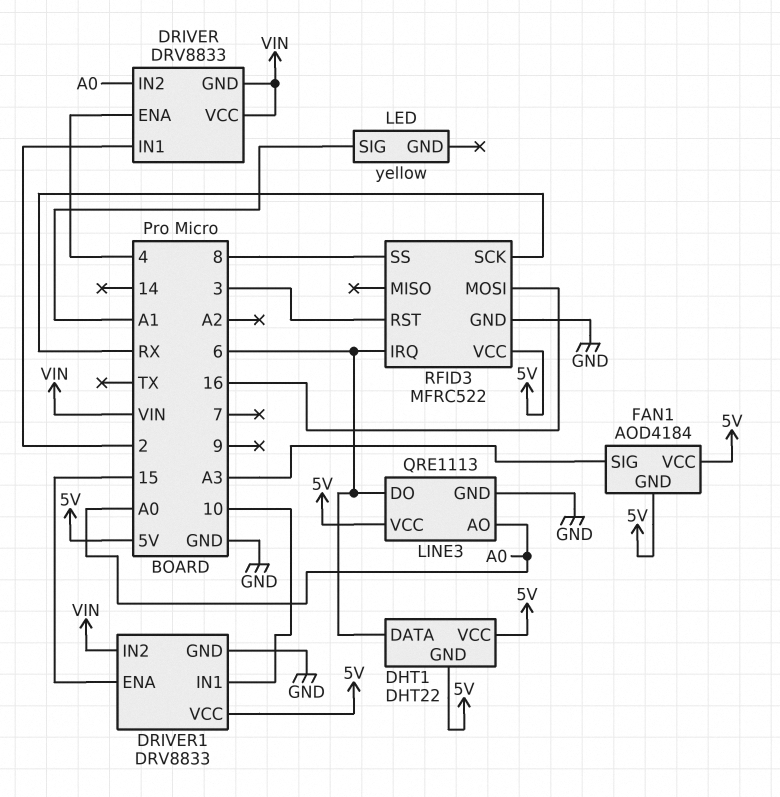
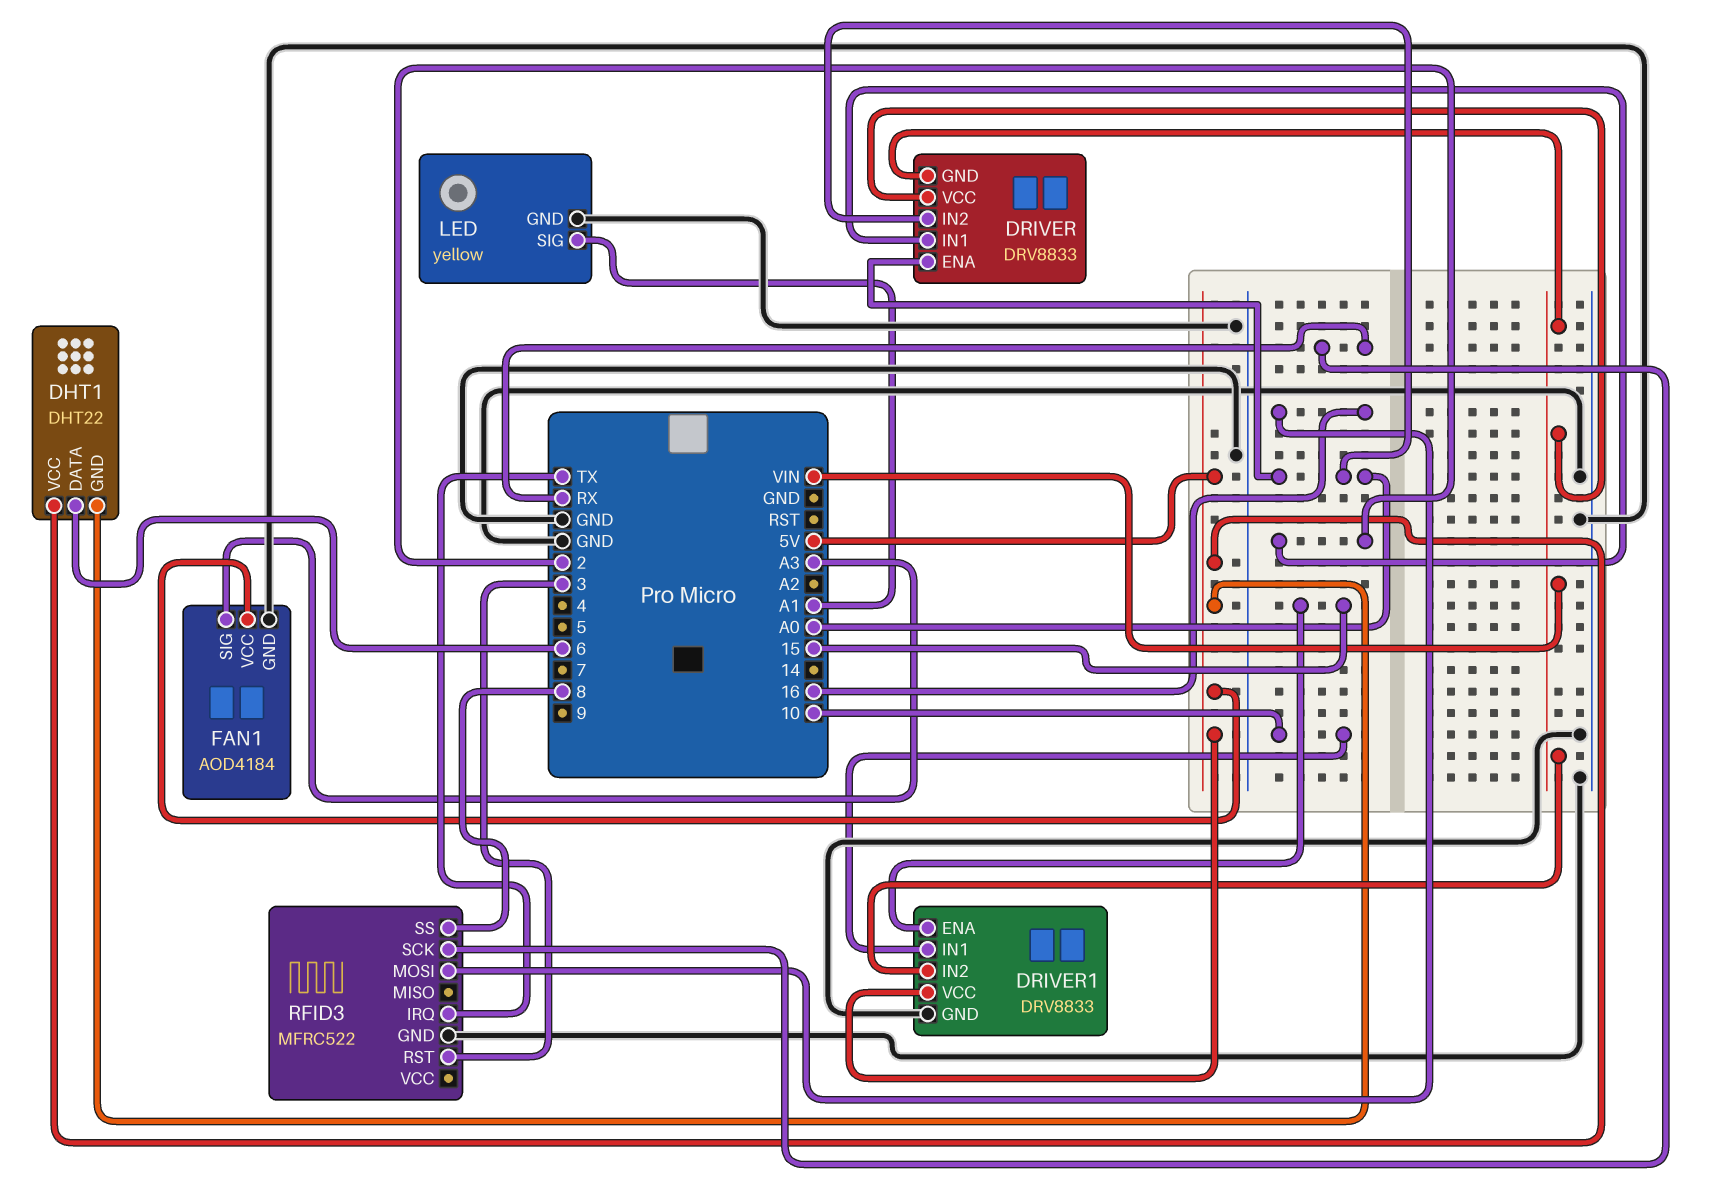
DRIVER pin ENA: 4 -> A0
FAN1 pin GND: 5V -> GND
LED pin GND: none -> GND
LINE3: QRE1113 -> none
LINE3 pin AO: A0 -> none
LINE3 pin DO: 6 -> none
LINE3 pin GND: GND -> none
LINE3 pin VCC: 5V -> none
RFID3 pin IRQ: 6 -> TX
RFID3 pin VCC: 5V -> none

